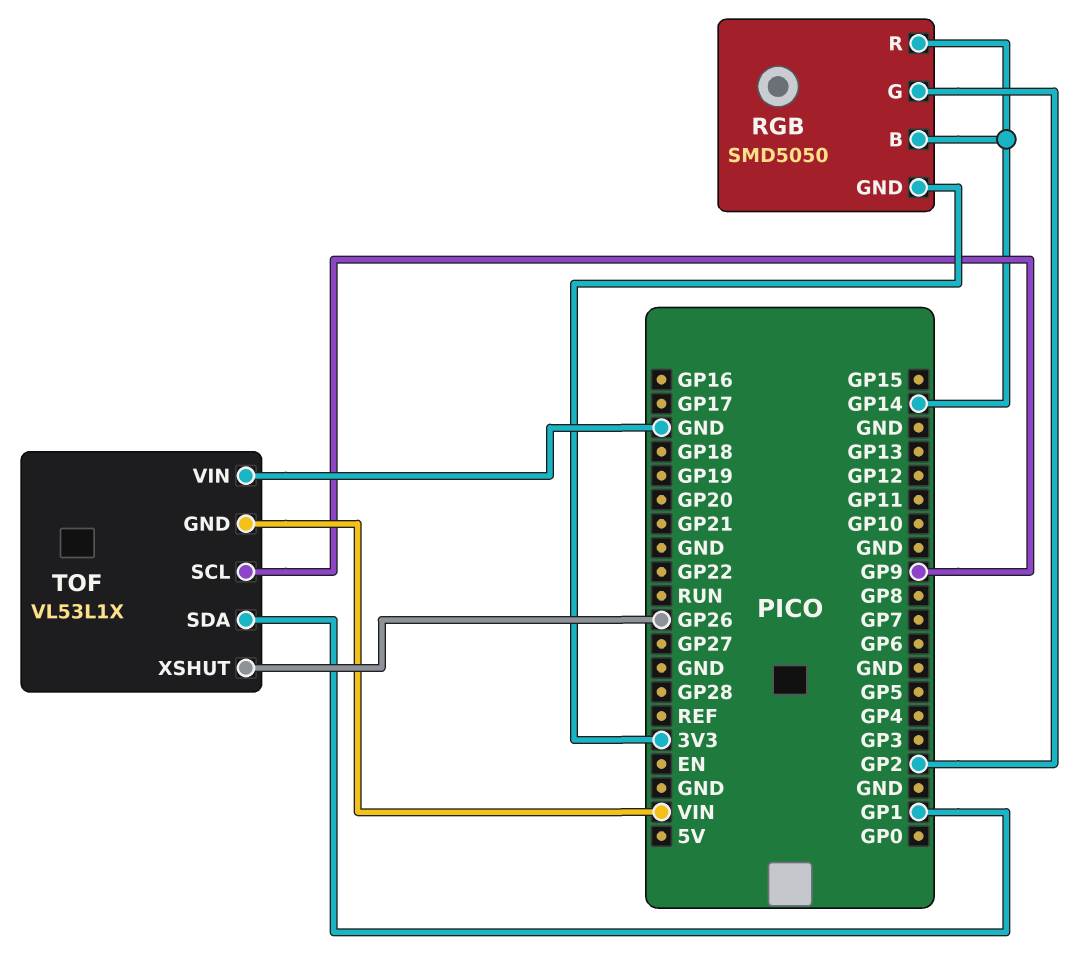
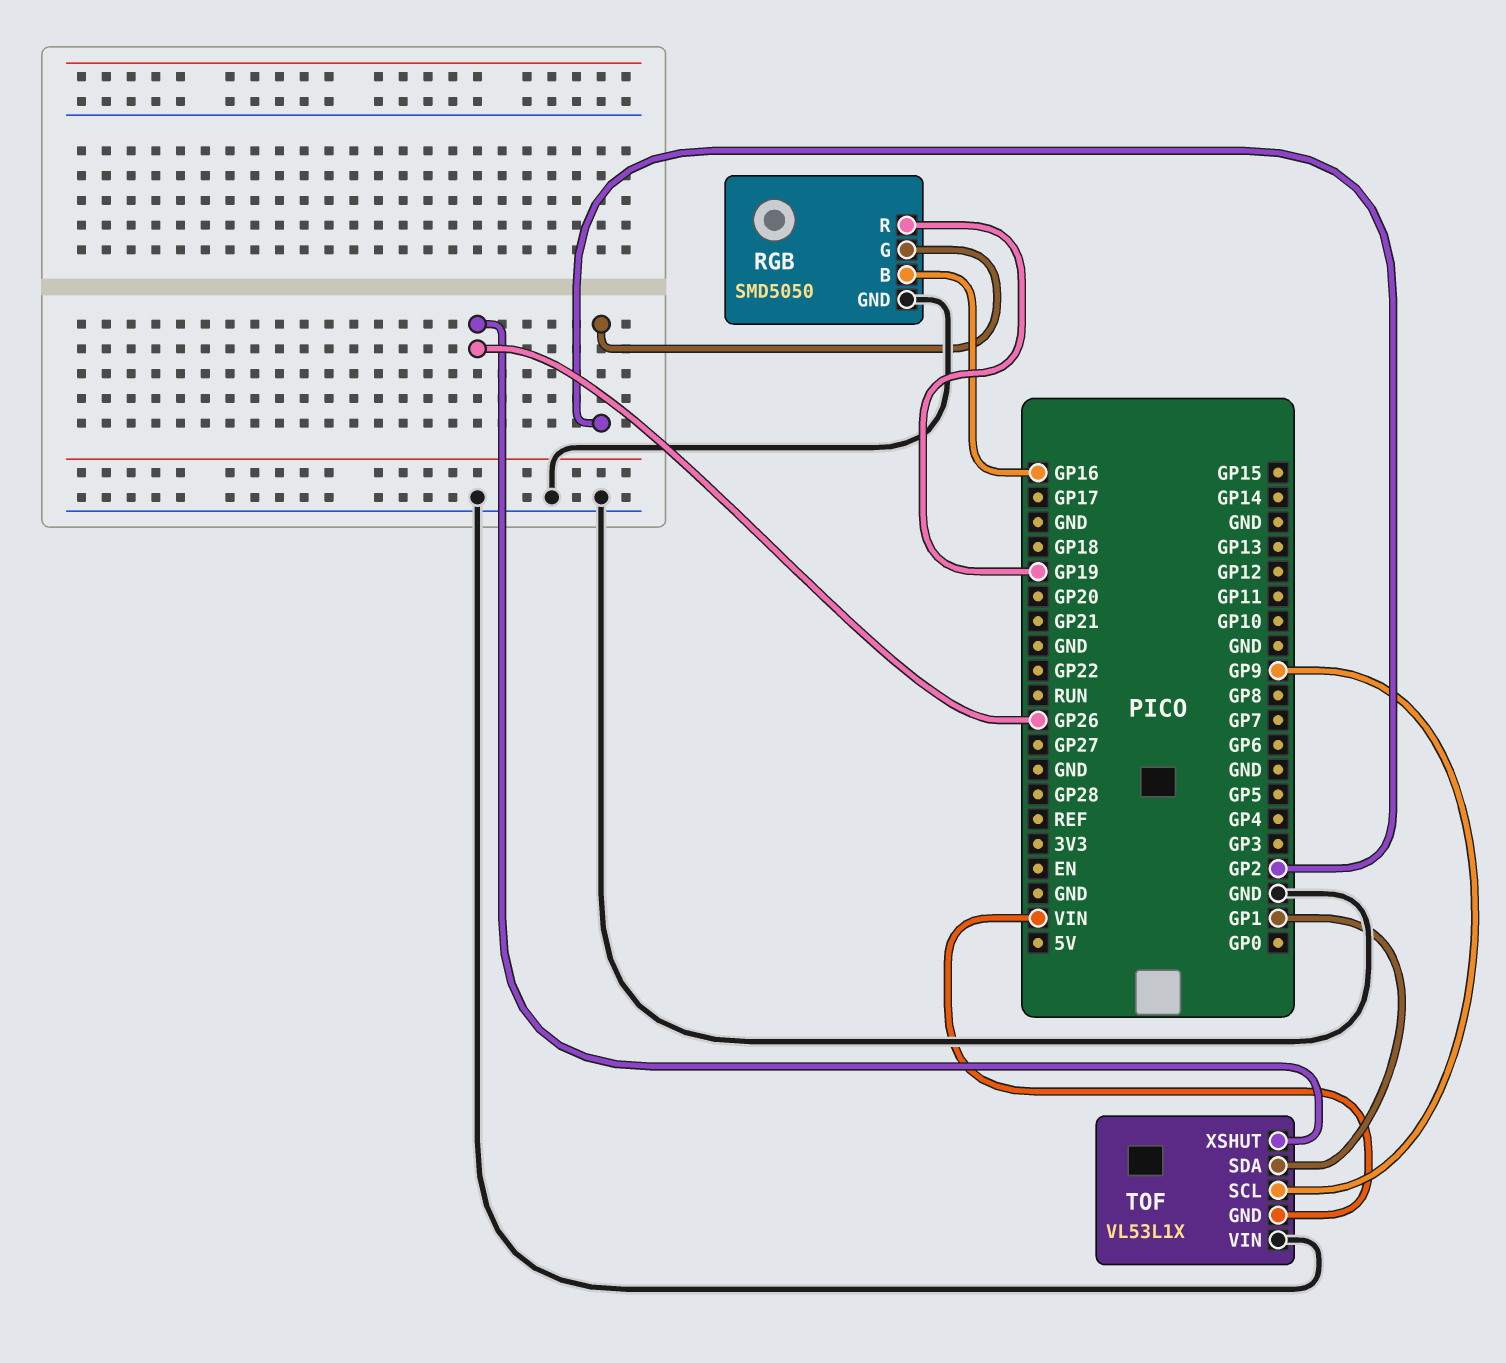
RGB pin B: GP14 -> GP16
RGB pin GND: 3V3 -> GND
RGB pin R: GP14 -> GP19

